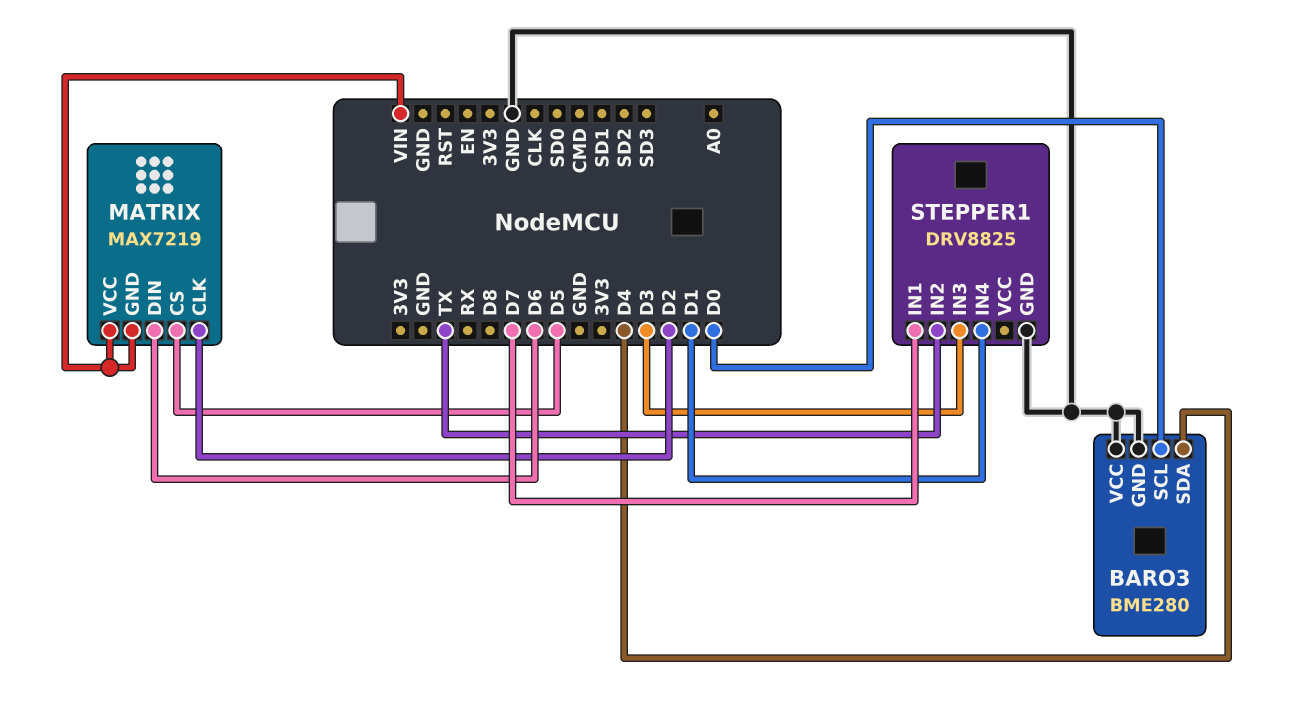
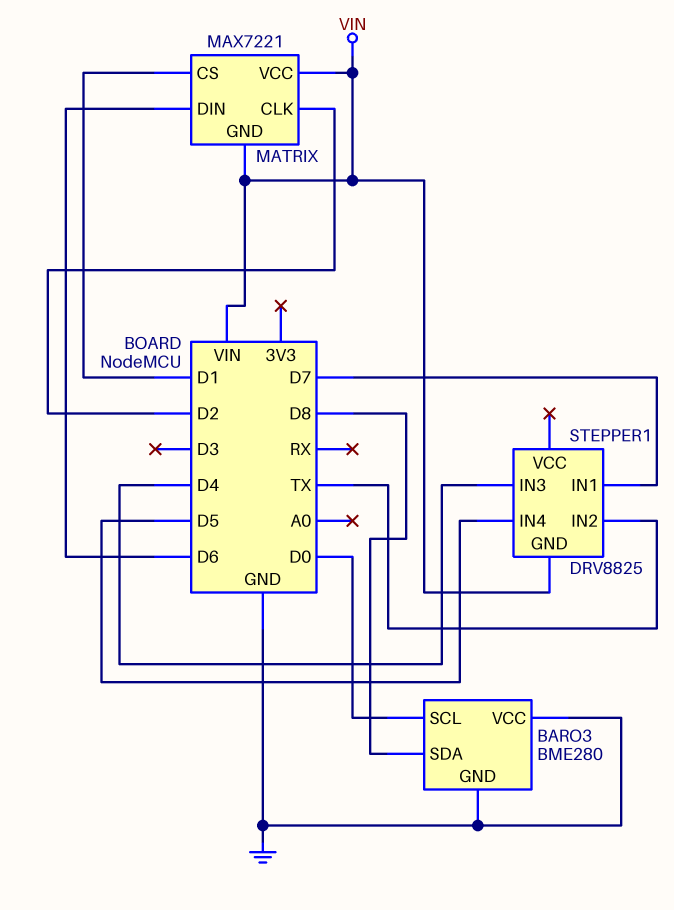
BARO3 pin SDA: D4 -> D8
MATRIX: MAX7219 -> MAX7221
MATRIX pin CS: D5 -> D1
STEPPER1 pin GND: GND -> VIN
STEPPER1 pin IN3: D3 -> D4
STEPPER1 pin IN4: D1 -> D5

